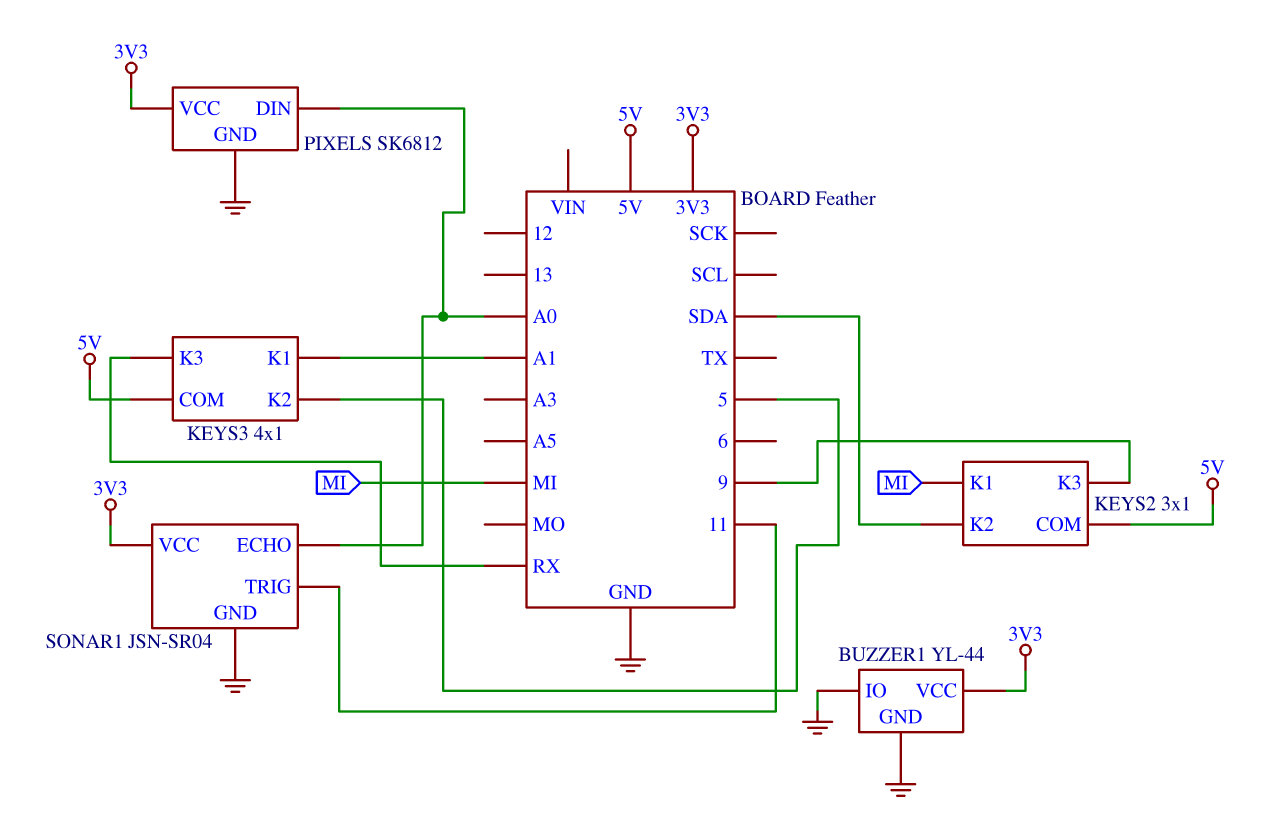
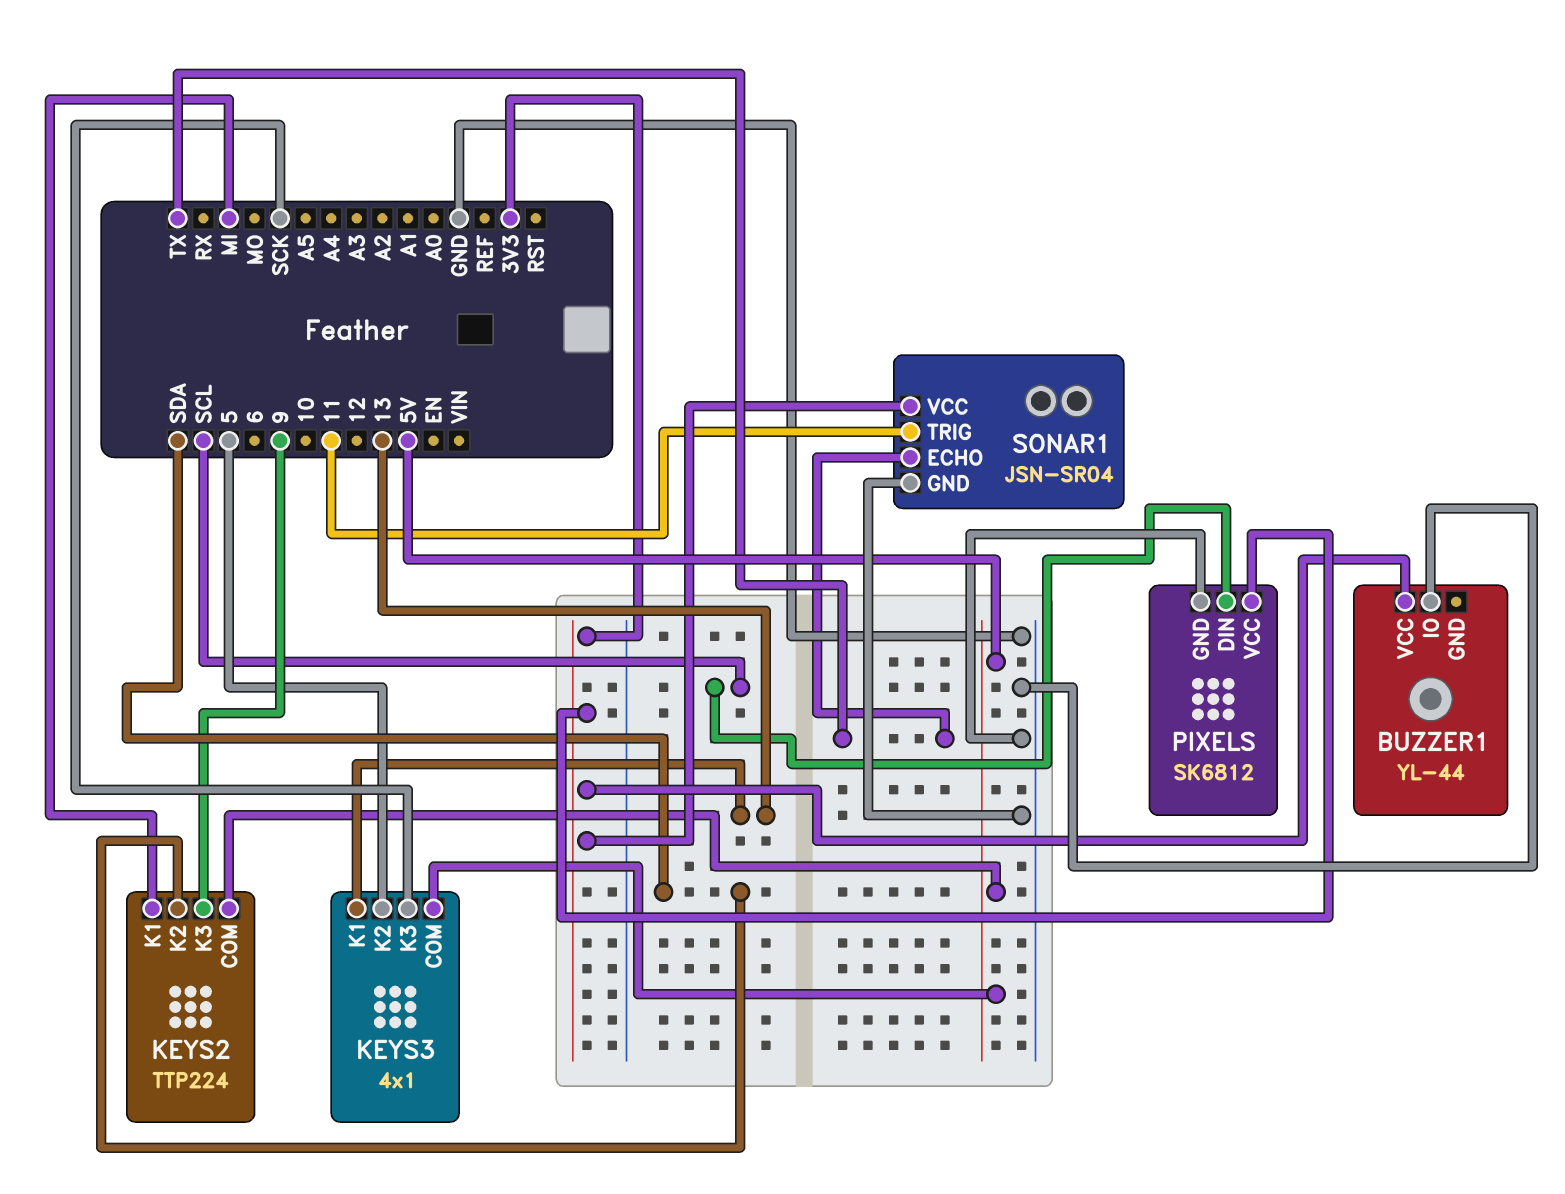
BUZZER1 pin GND: GND -> none
KEYS2: 3x1 -> TTP224
KEYS3 pin K1: A1 -> 13
KEYS3 pin K3: RX -> SCK
PIXELS pin DIN: A0 -> SCL
SONAR1 pin ECHO: A0 -> TX

